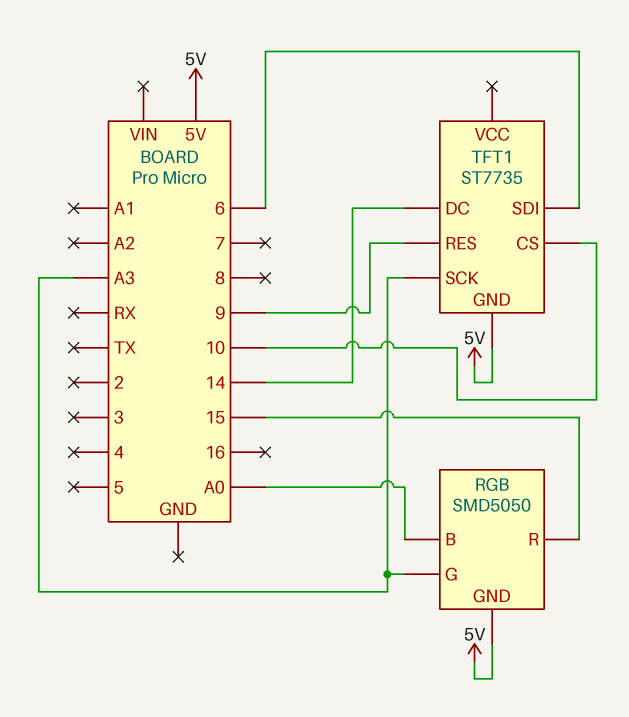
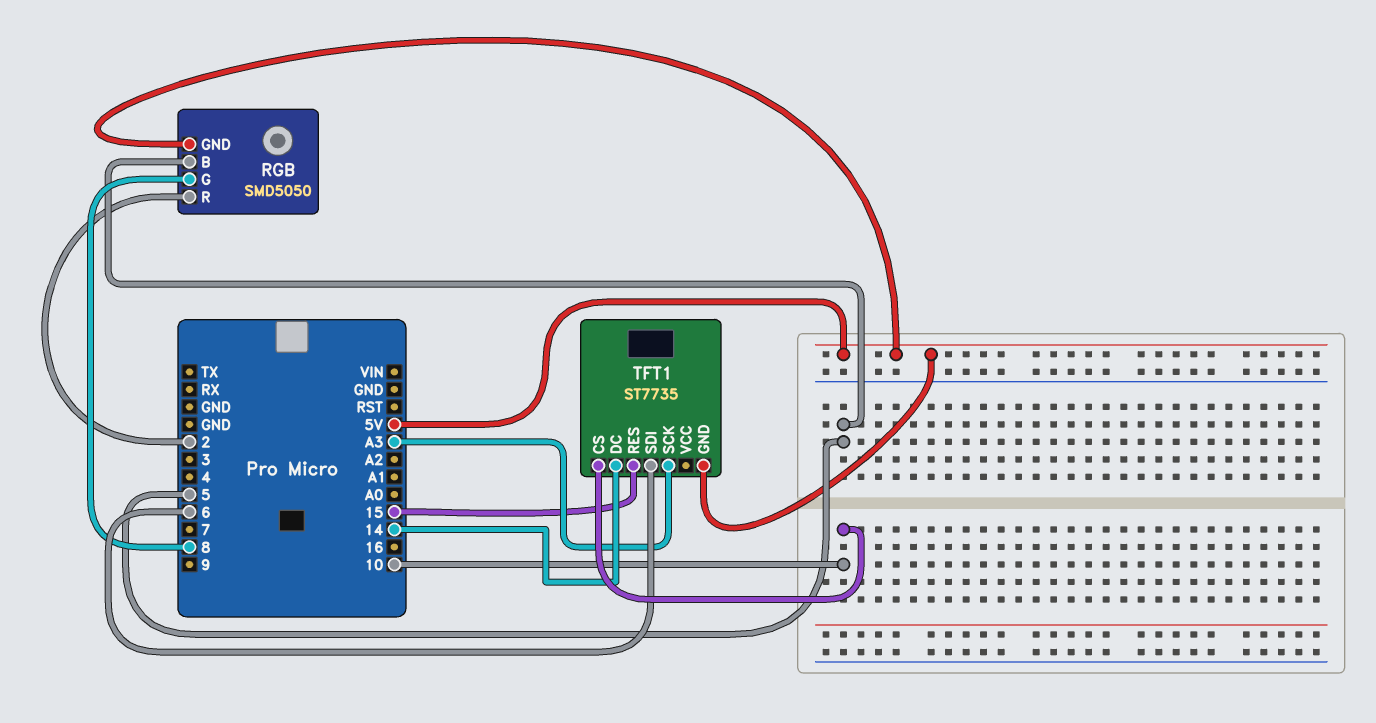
RGB pin B: A0 -> 5
RGB pin G: A3 -> 8
RGB pin R: 15 -> 2
TFT1 pin RES: 9 -> 15

